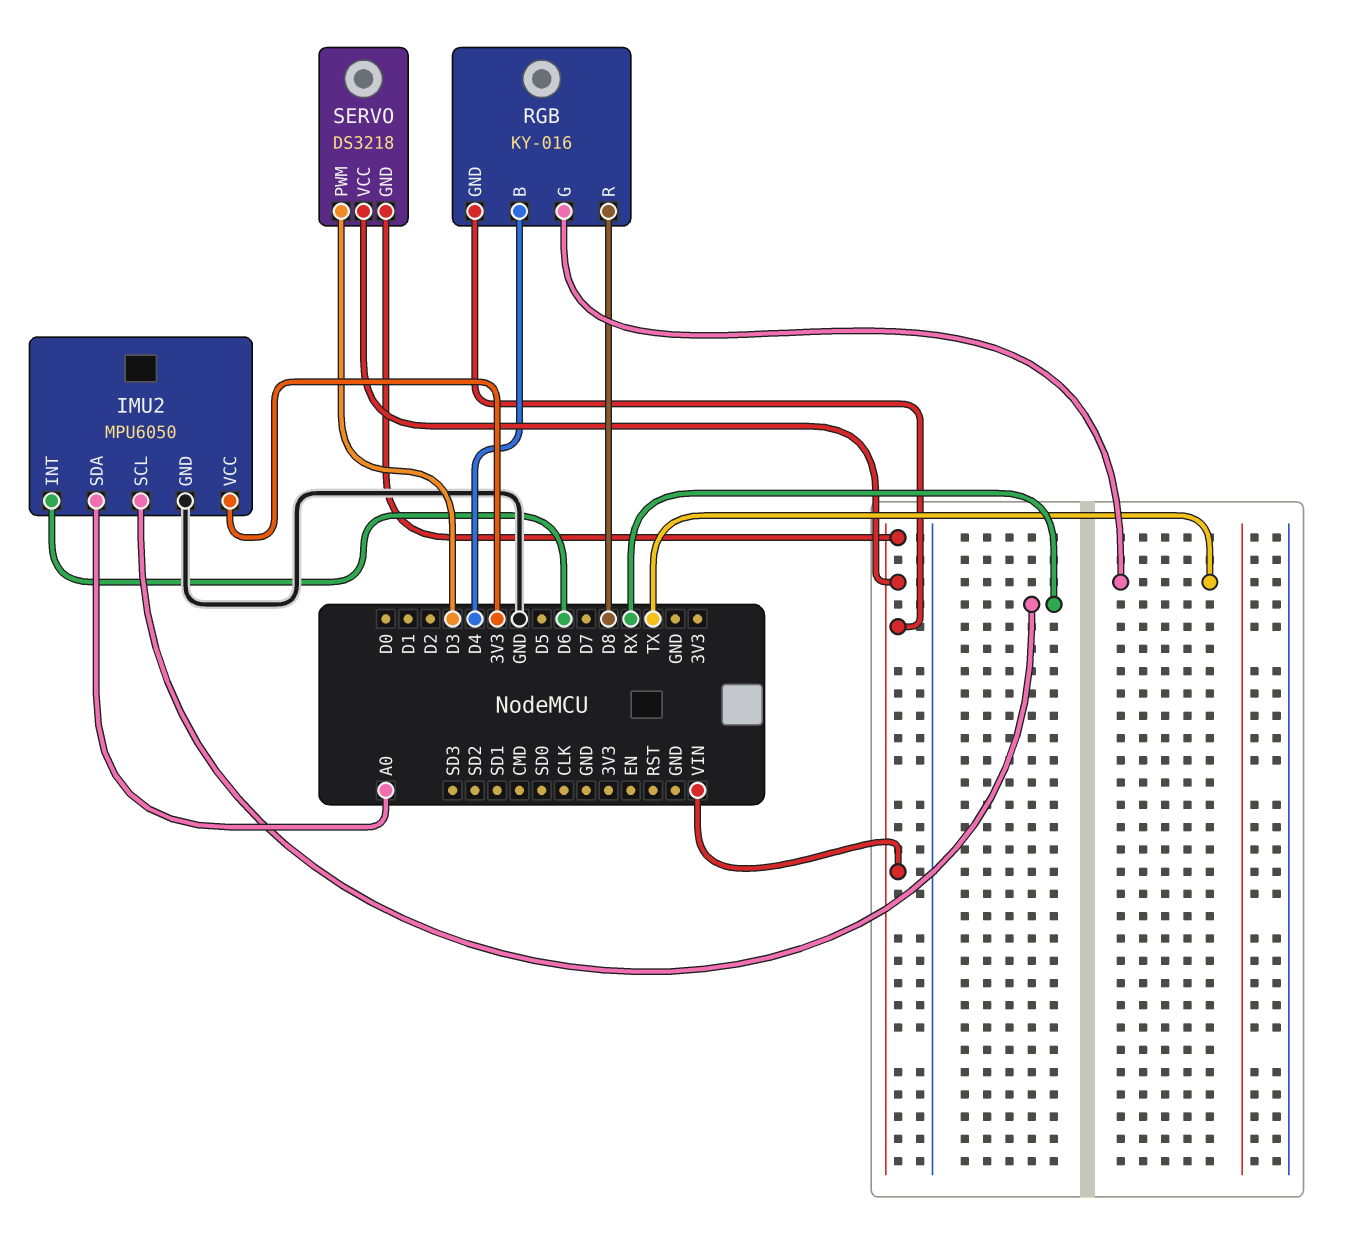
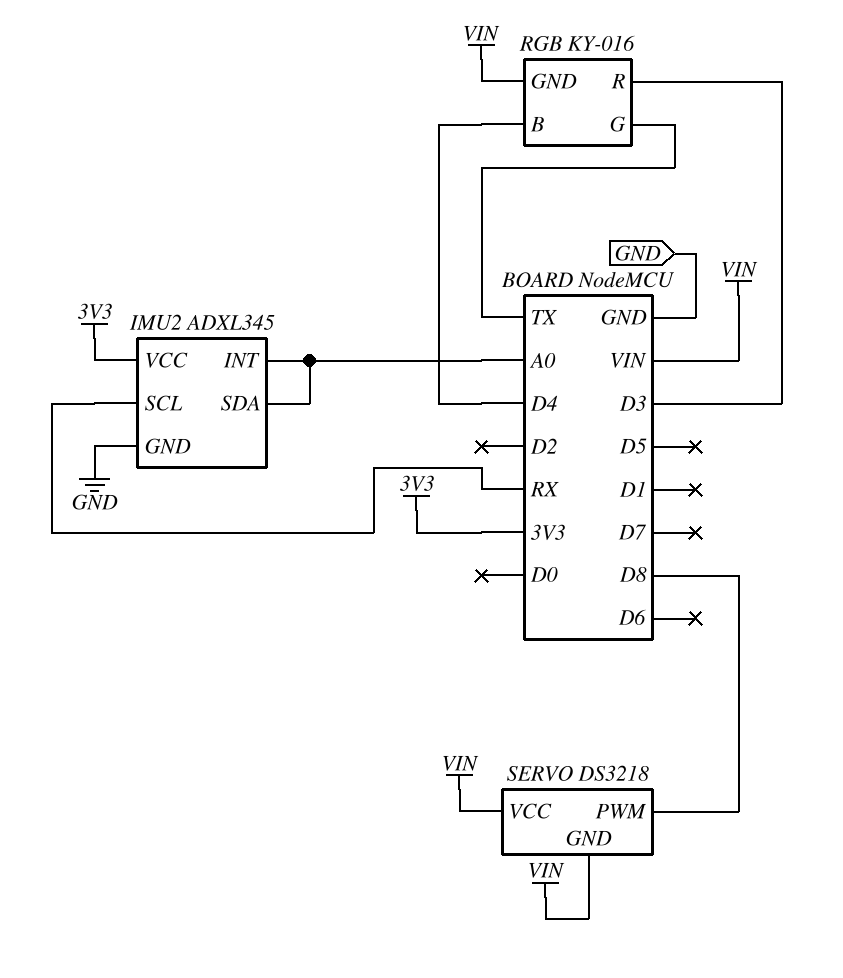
IMU2: MPU6050 -> ADXL345
IMU2 pin INT: D6 -> A0
RGB pin R: D8 -> D3
SERVO pin PWM: D3 -> D8

